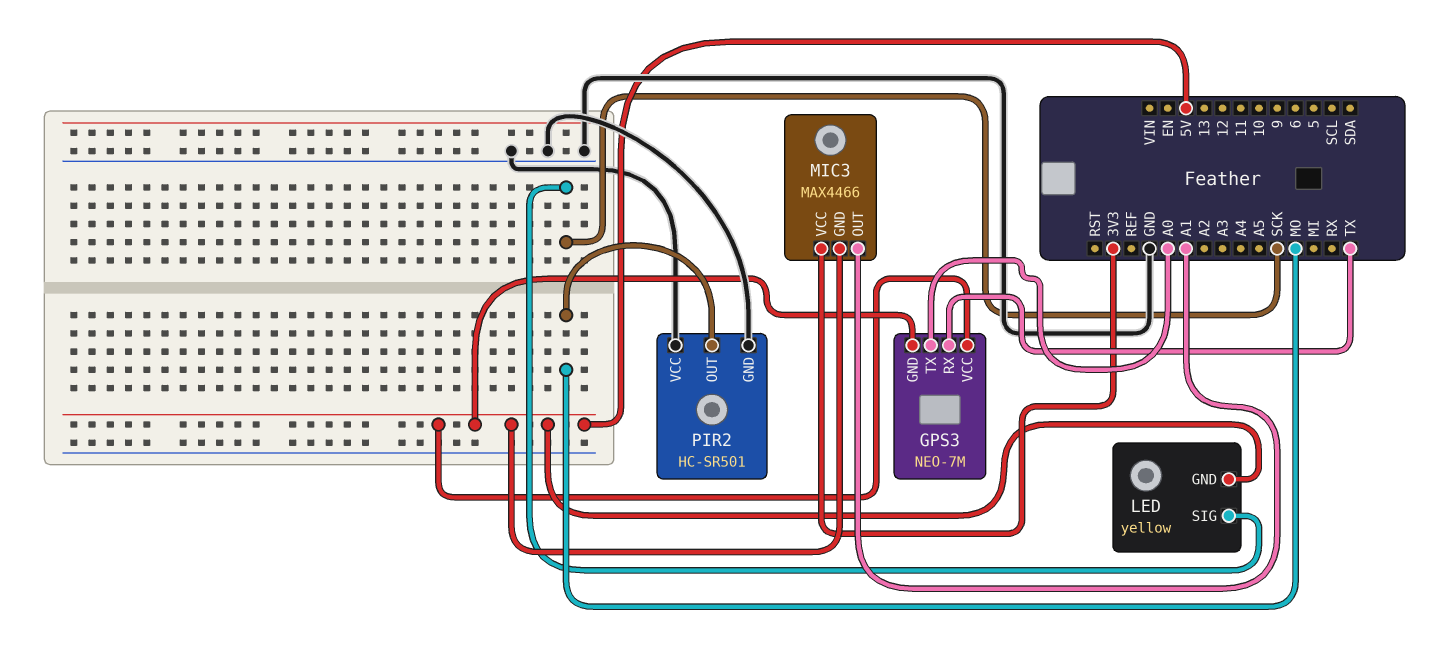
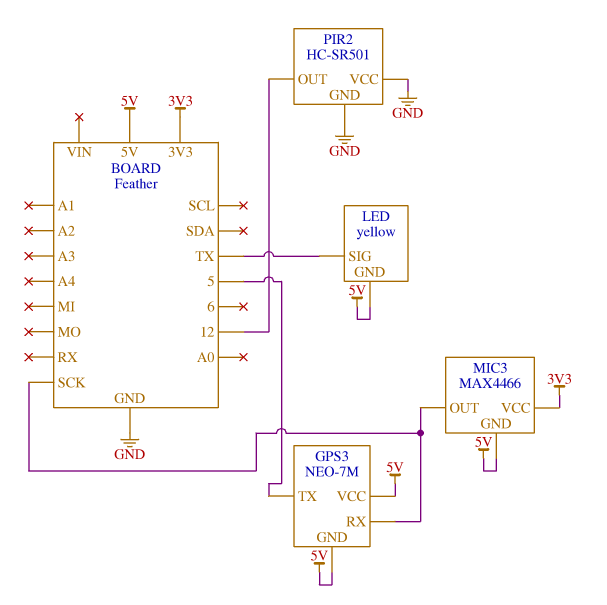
GPS3 pin RX: TX -> SCK
GPS3 pin TX: A0 -> 5
LED pin SIG: SCK -> TX
MIC3 pin OUT: A1 -> SCK
PIR2 pin OUT: MO -> 12

